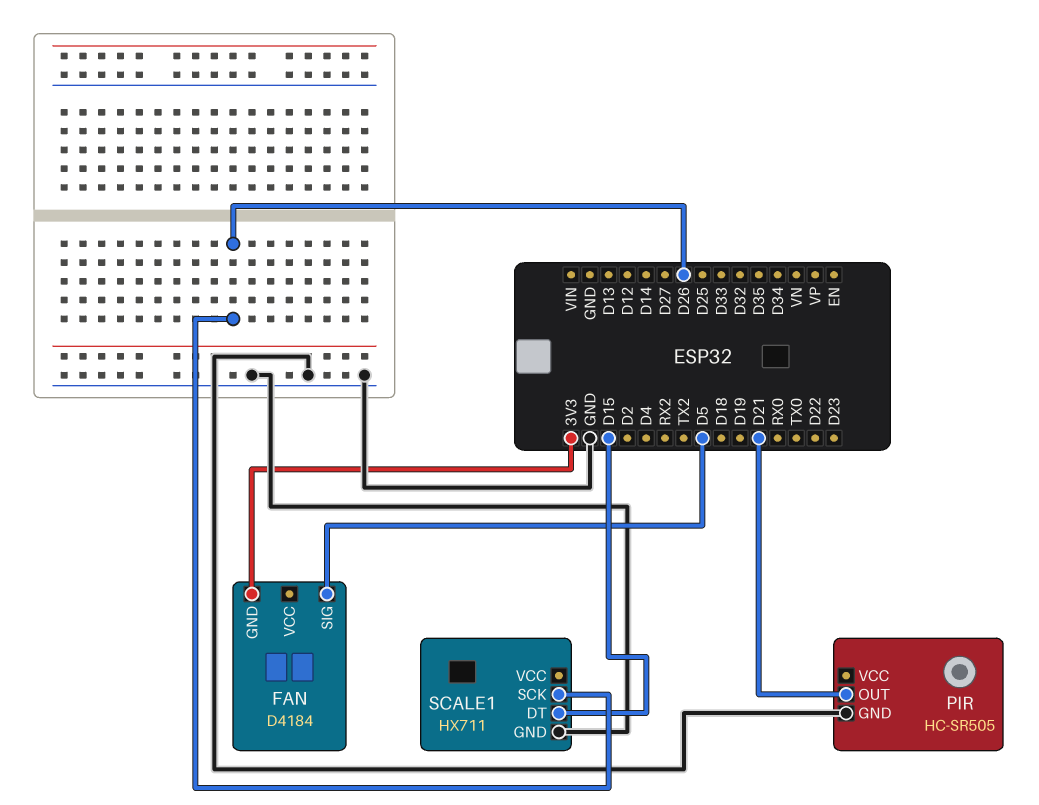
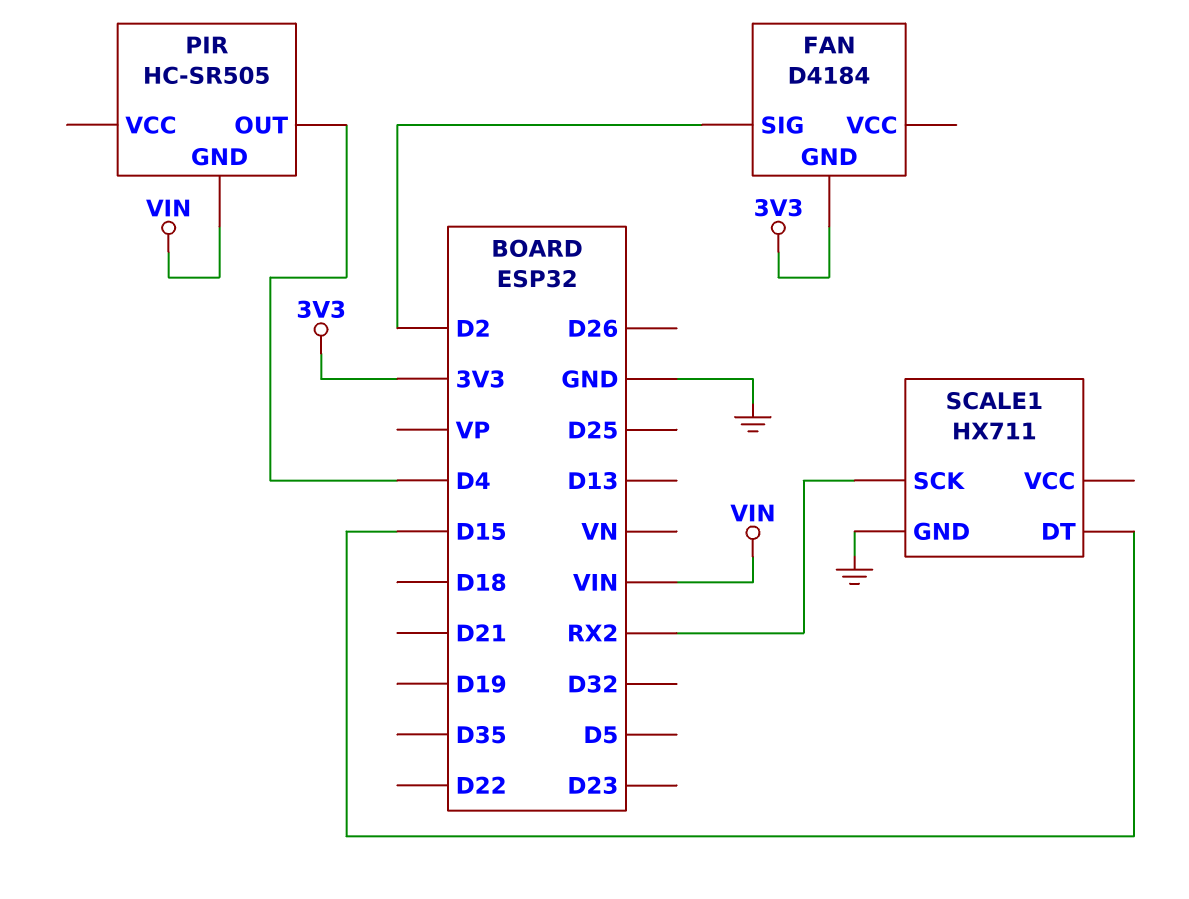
FAN pin SIG: D5 -> D2
PIR pin GND: GND -> VIN
PIR pin OUT: D21 -> D4
SCALE1 pin SCK: D26 -> RX2

